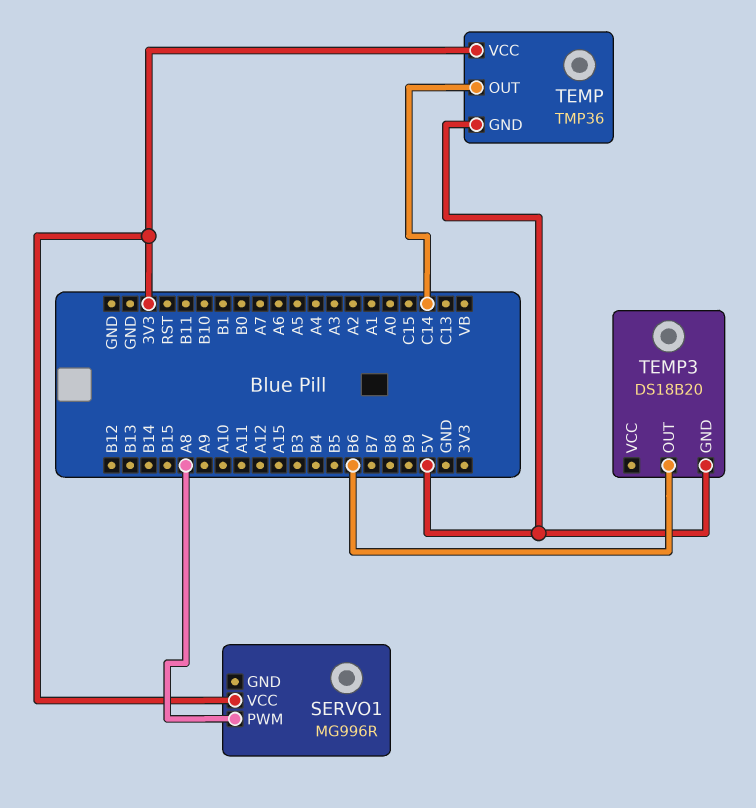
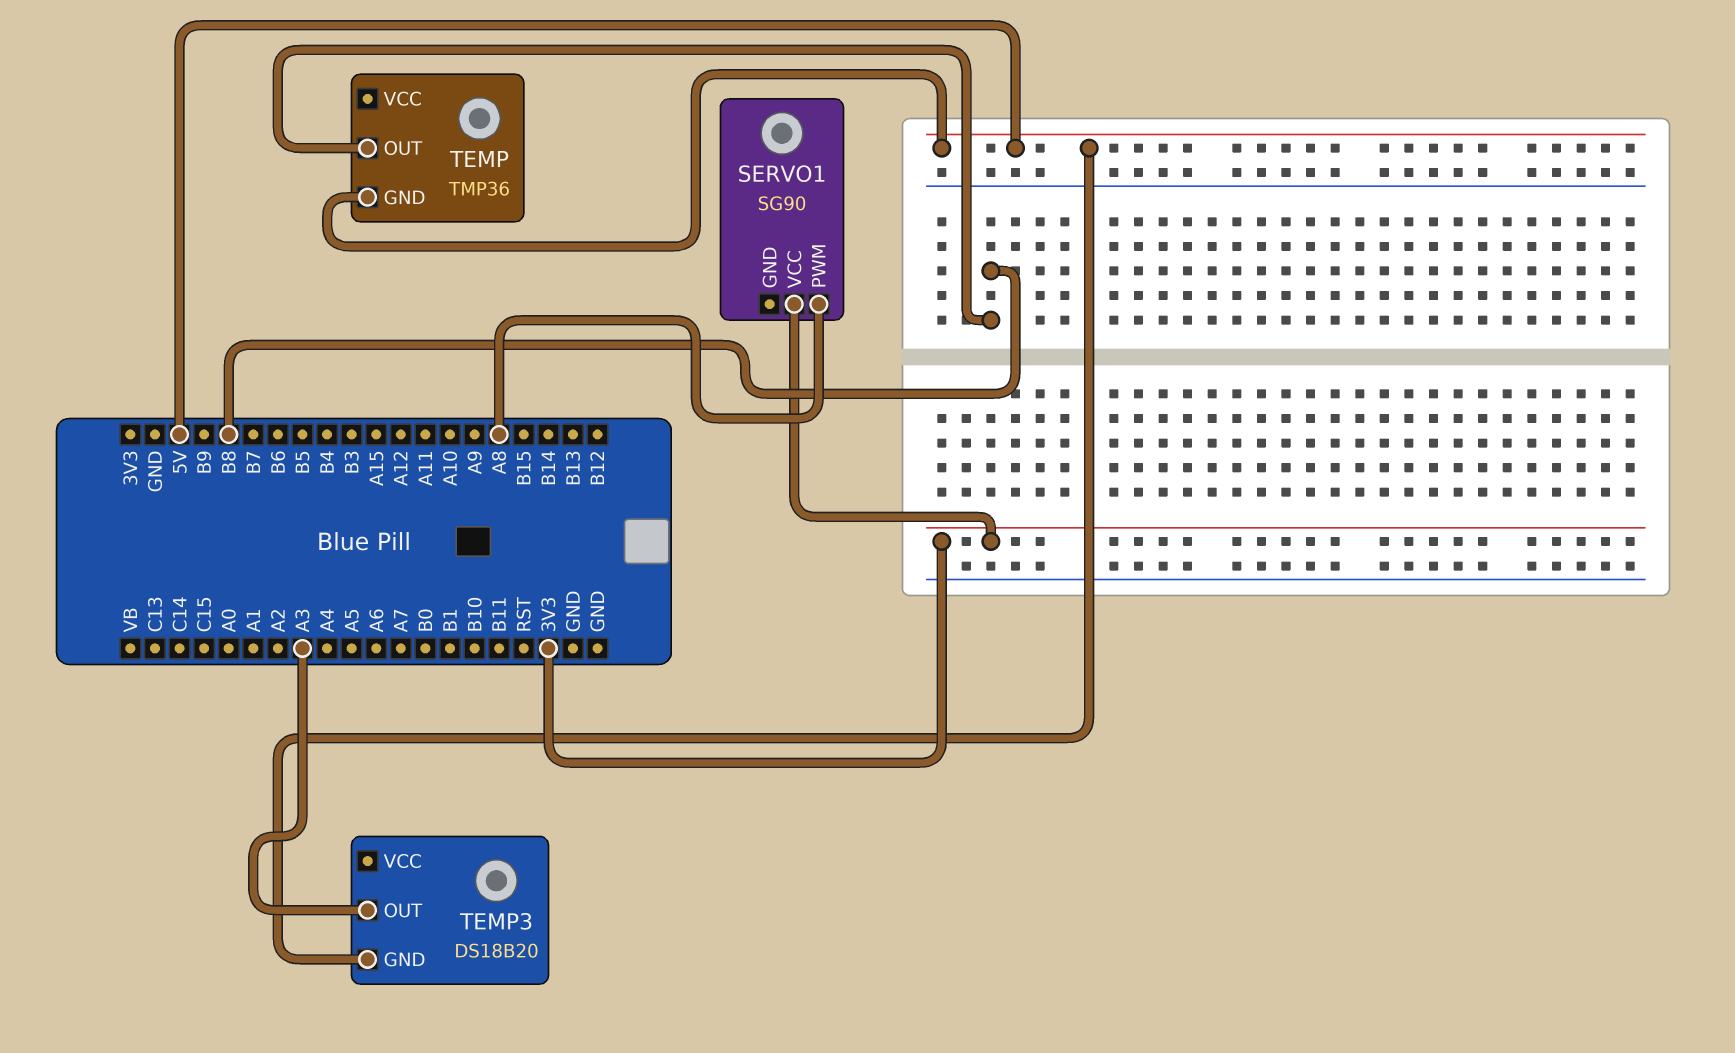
SERVO1: MG996R -> SG90
TEMP pin OUT: C14 -> B8
TEMP pin VCC: 3V3 -> none
TEMP3 pin OUT: B6 -> A3

